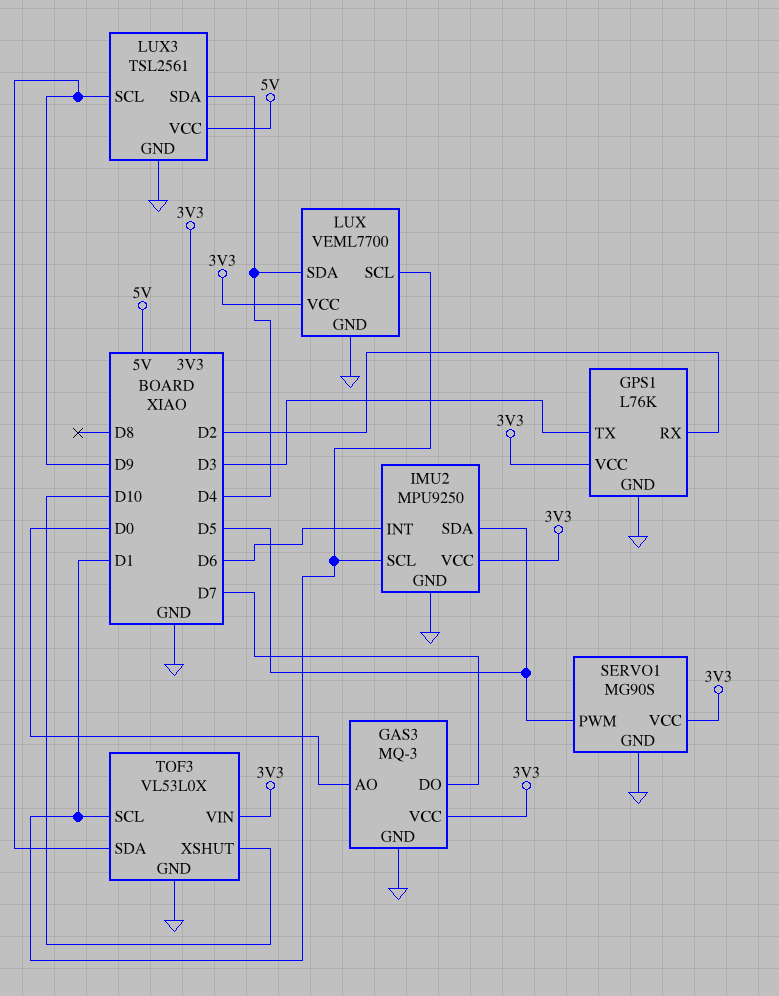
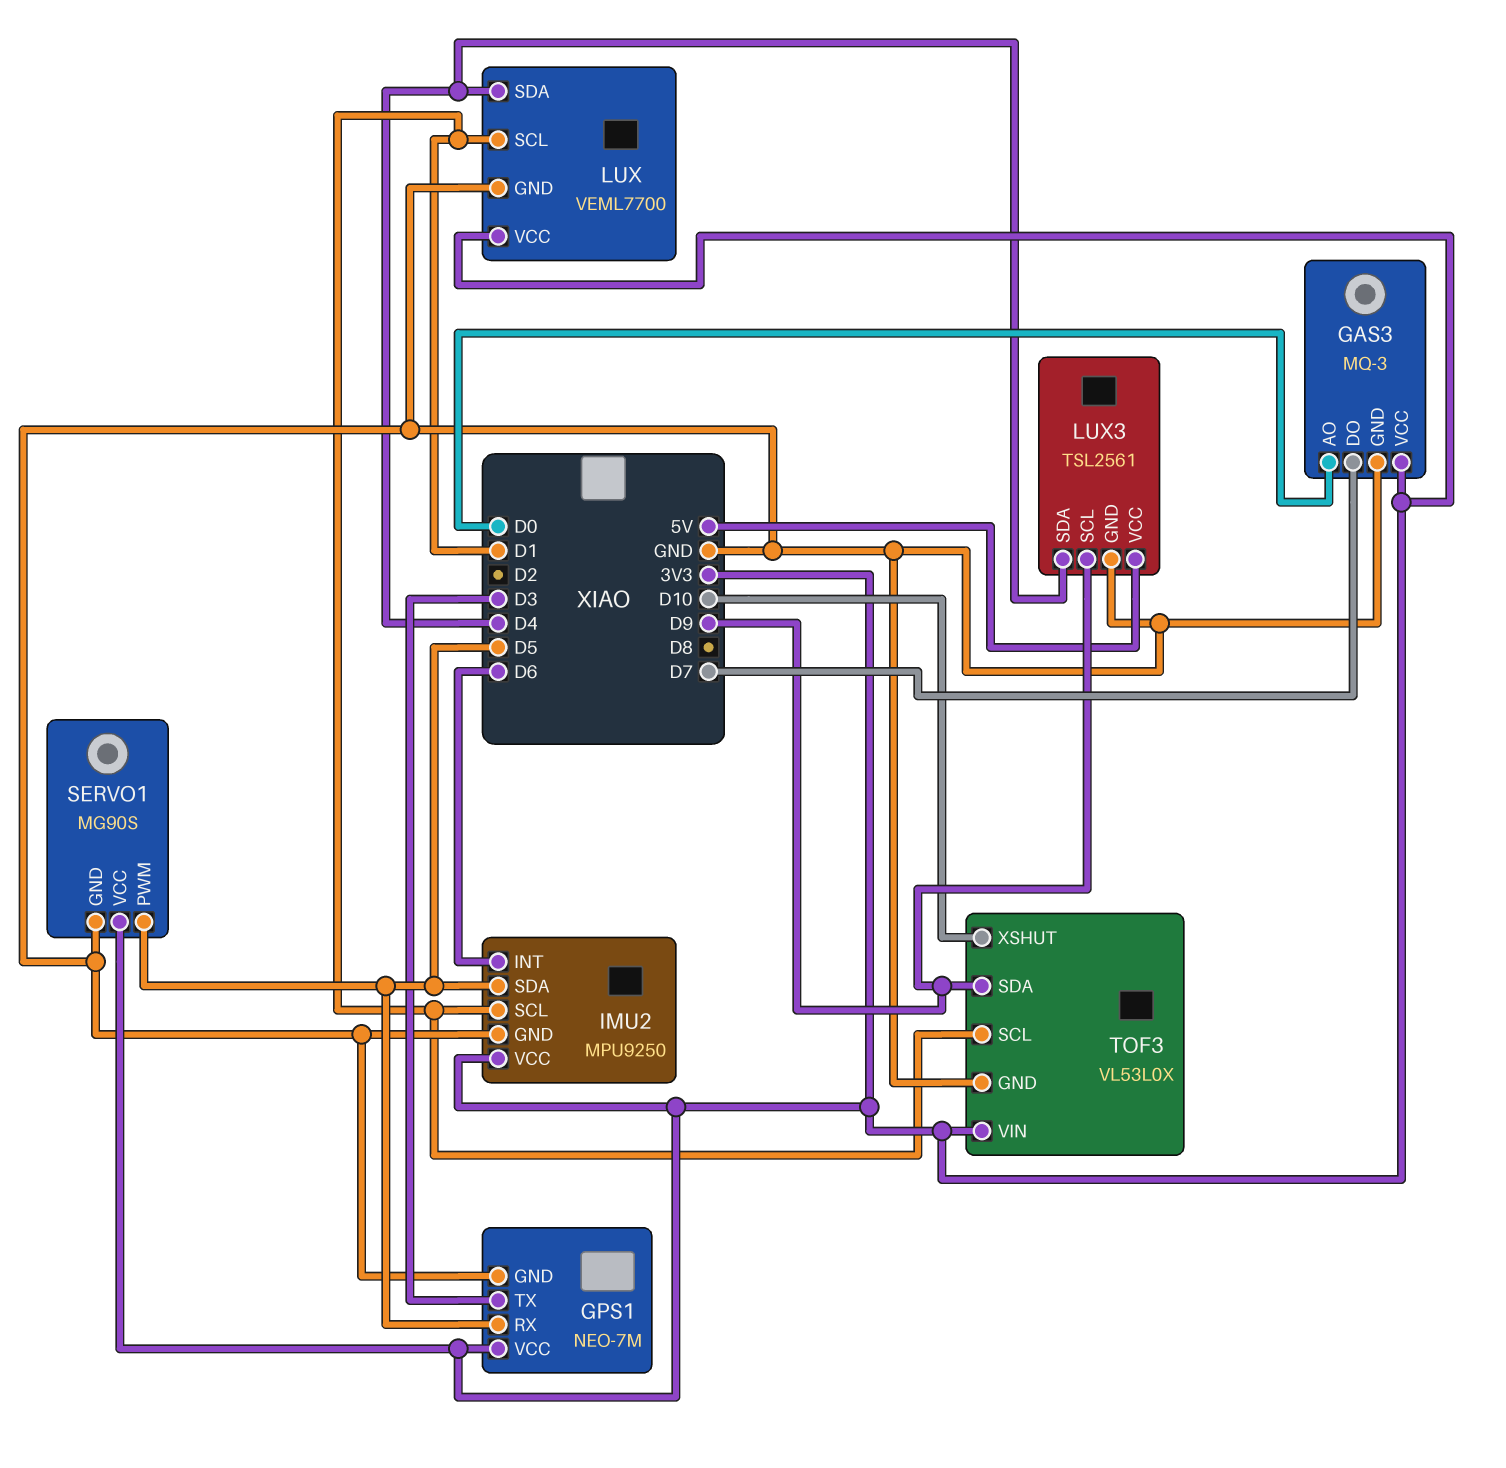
GPS1: L76K -> NEO-7M
GPS1 pin RX: D2 -> D5

